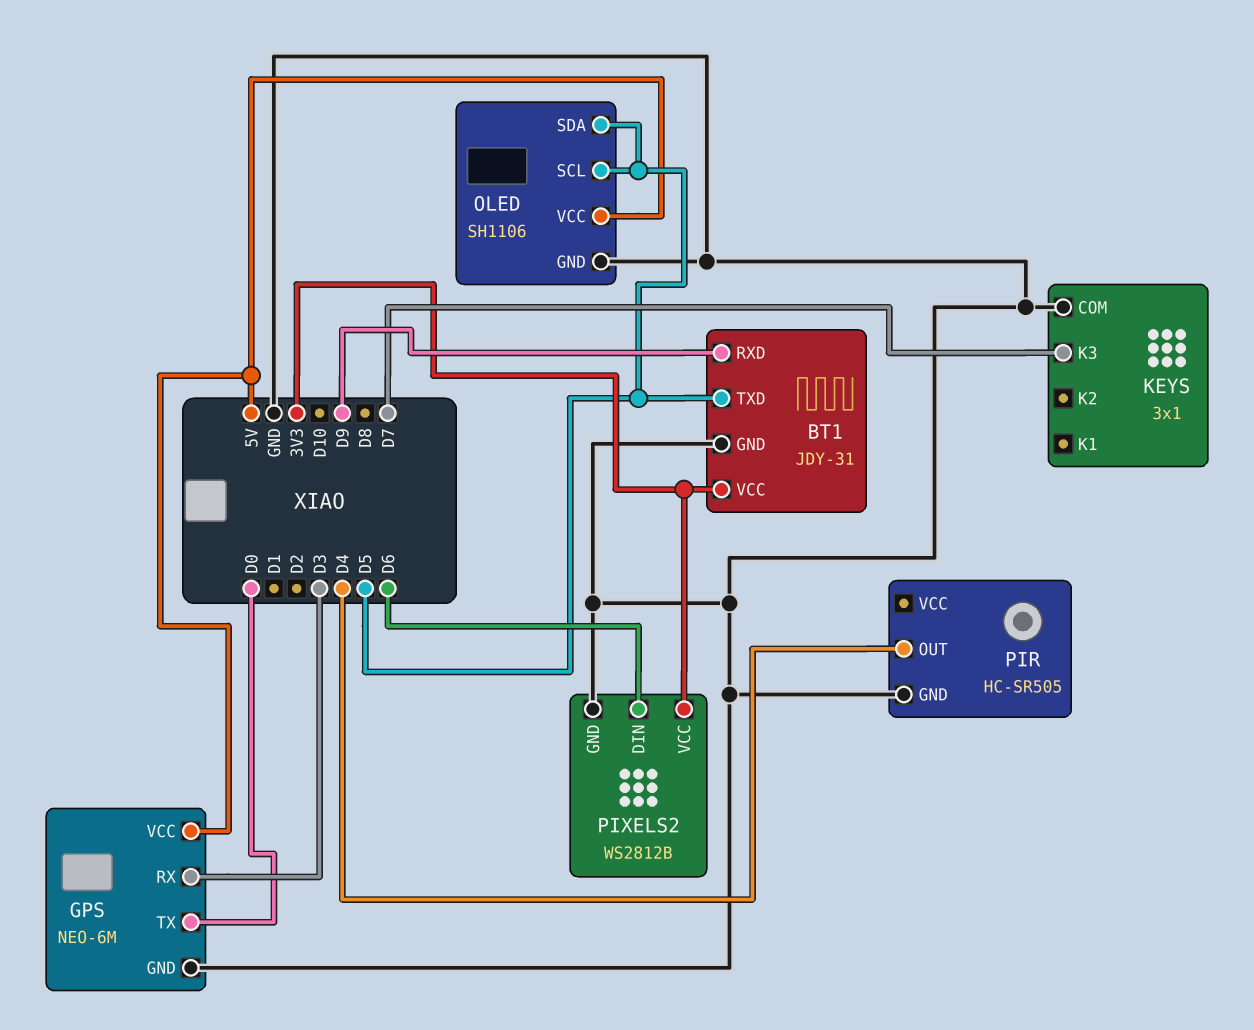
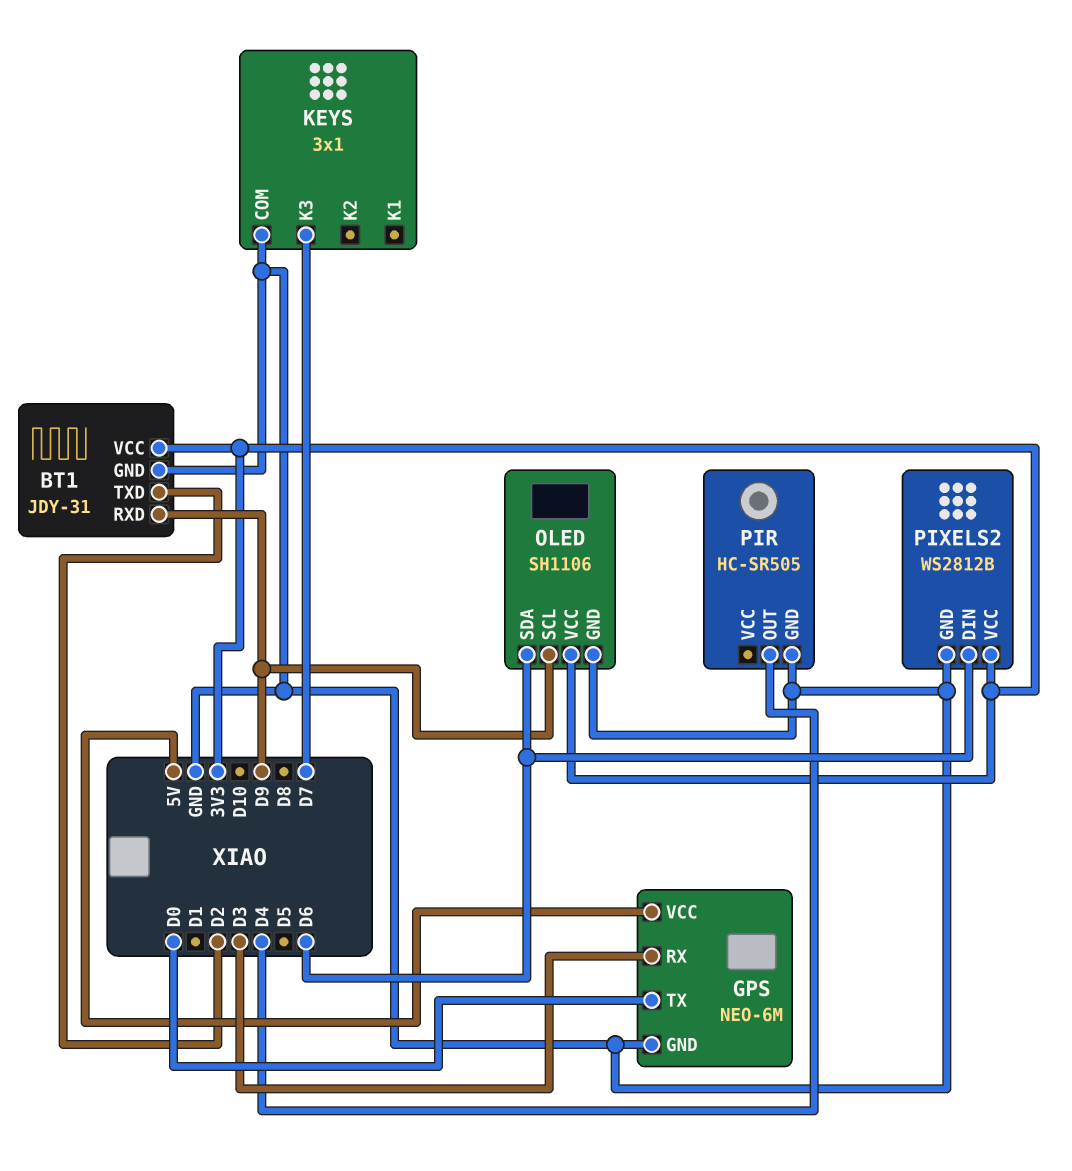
BT1 pin TXD: D5 -> D2
OLED pin SCL: D5 -> D9
OLED pin SDA: D5 -> D6
OLED pin VCC: 5V -> 3V3

